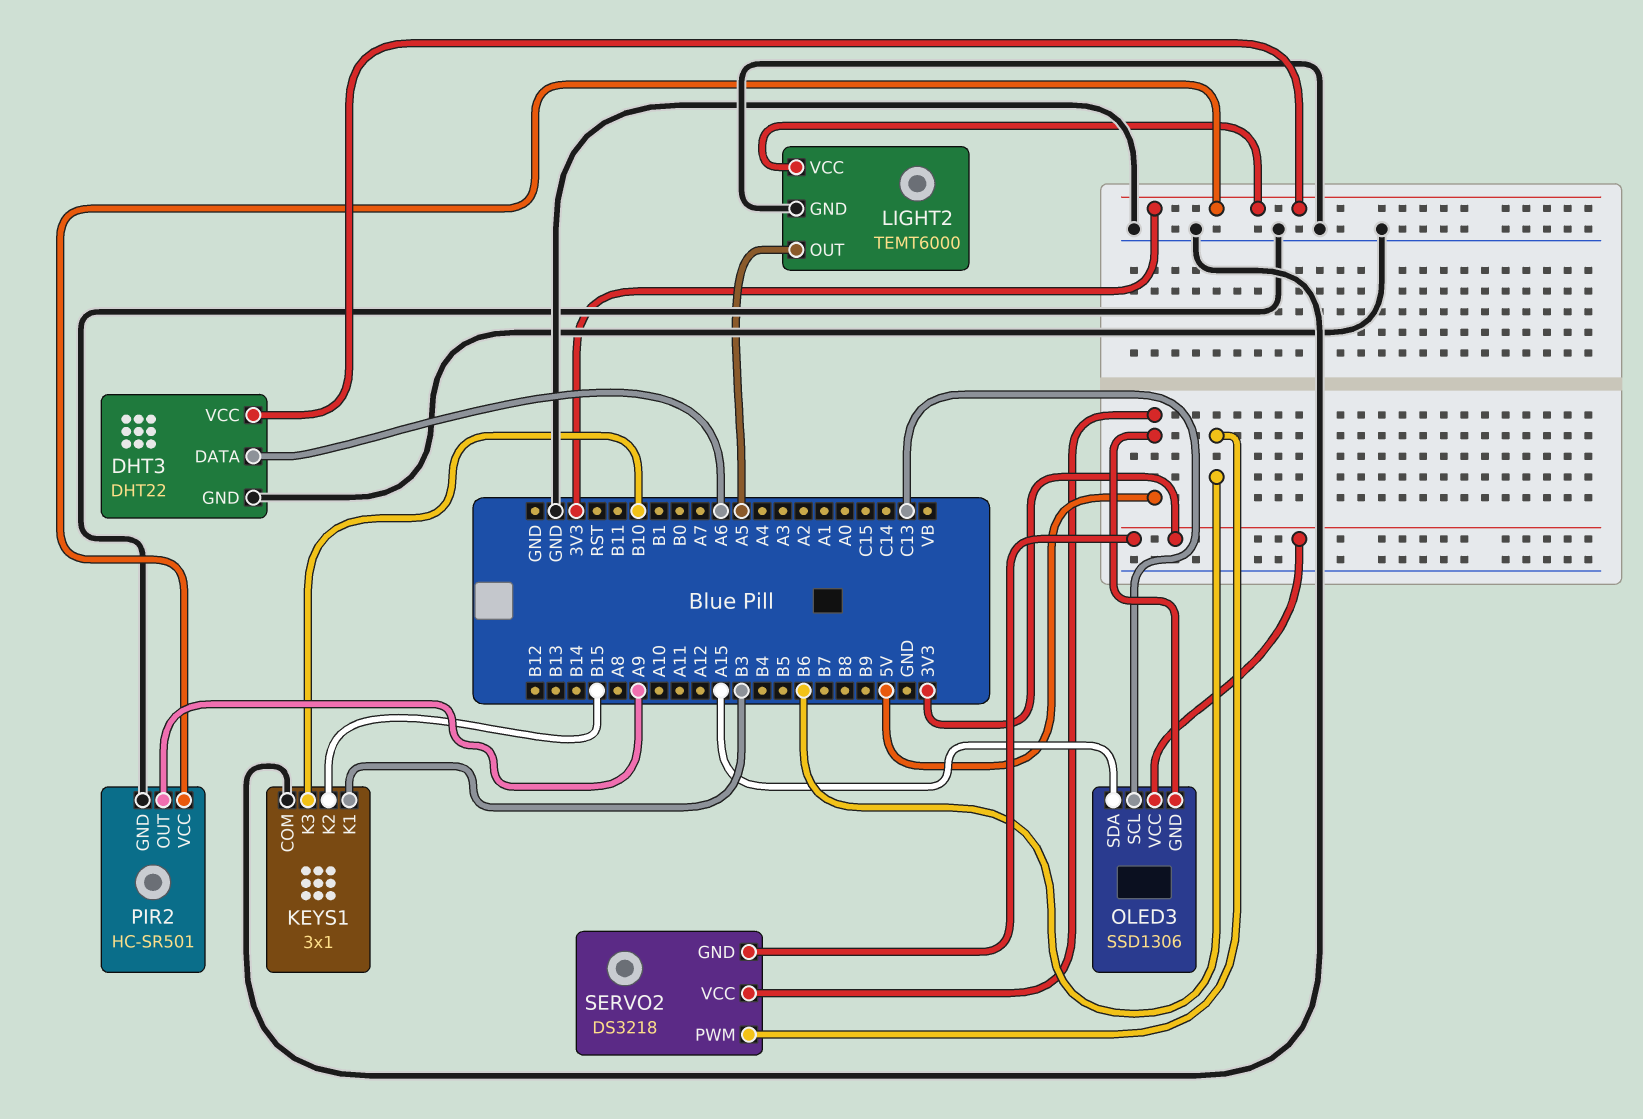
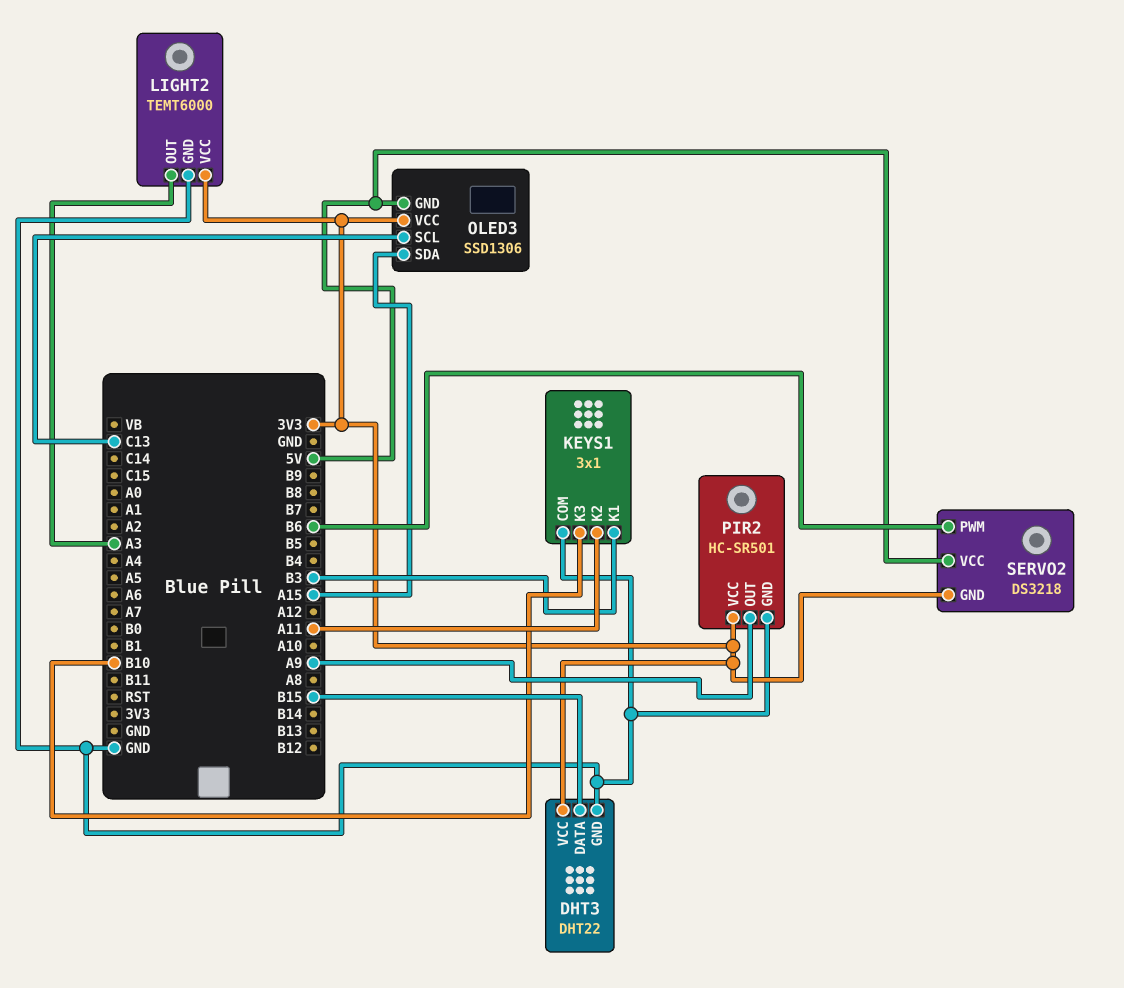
DHT3 pin DATA: A6 -> B15
KEYS1 pin K2: B15 -> A11
LIGHT2 pin OUT: A5 -> A3

